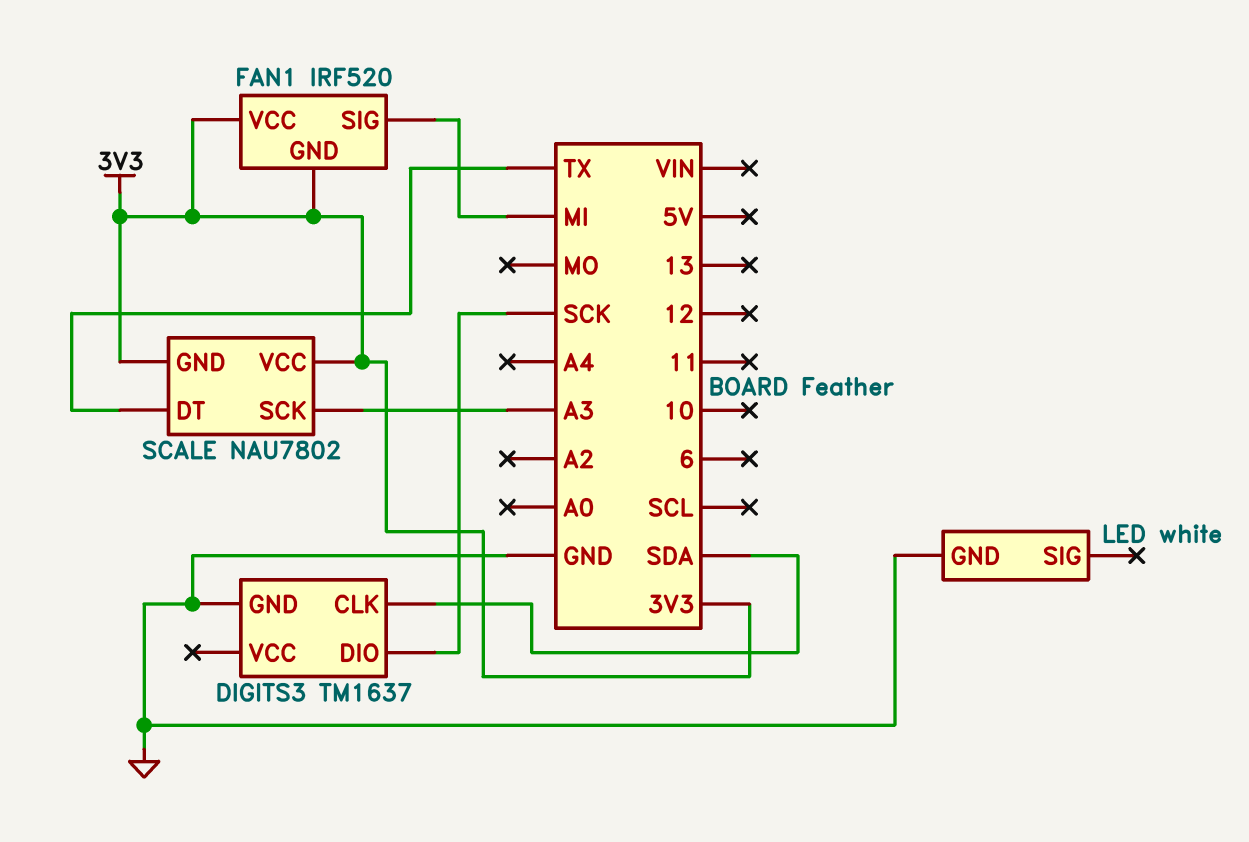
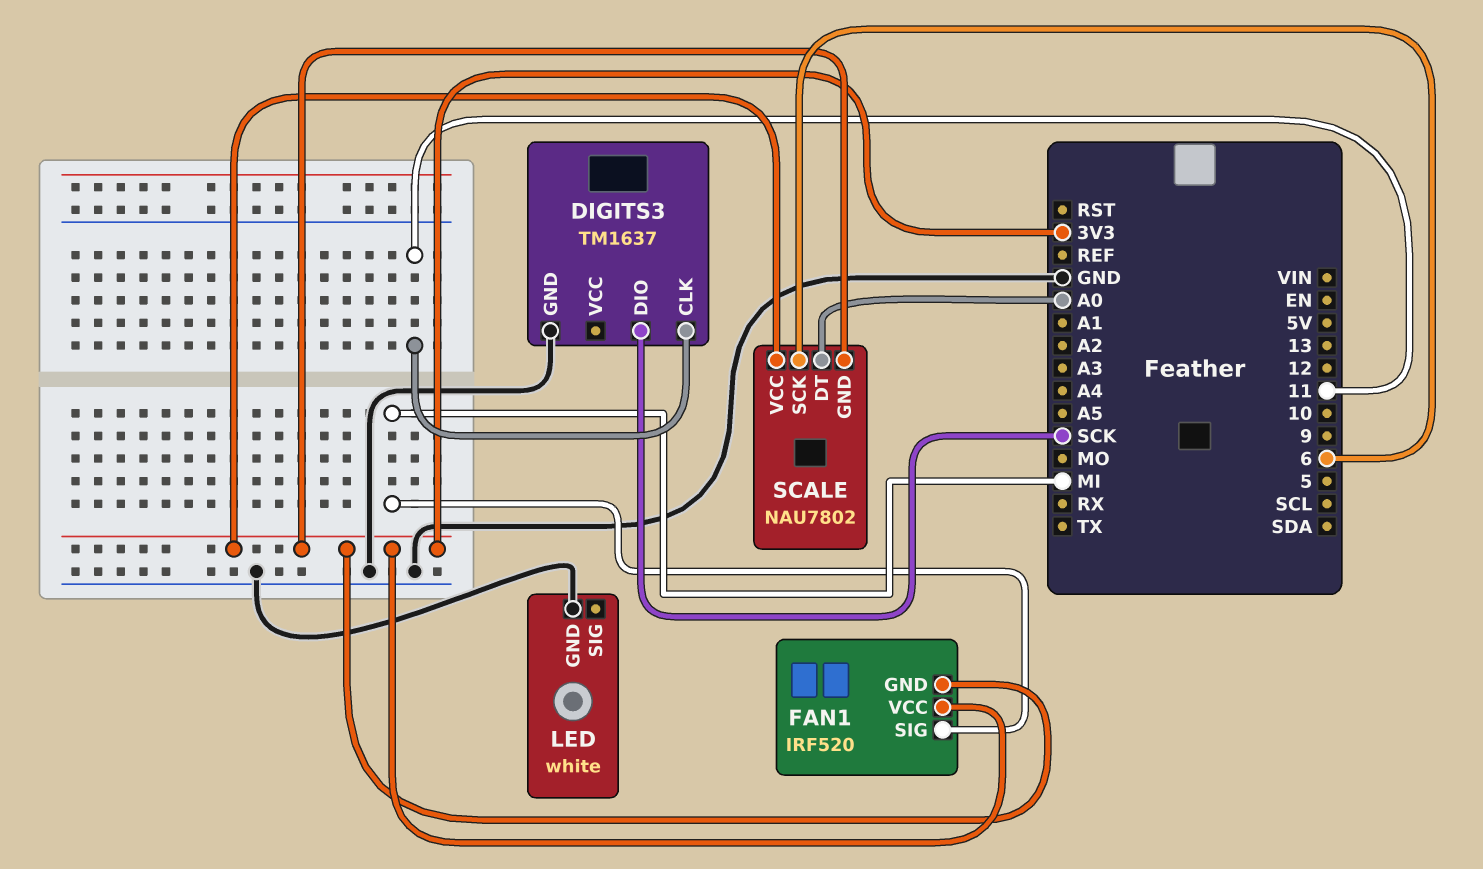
DIGITS3 pin CLK: SDA -> 11
SCALE pin DT: TX -> A0
SCALE pin SCK: A3 -> 6

